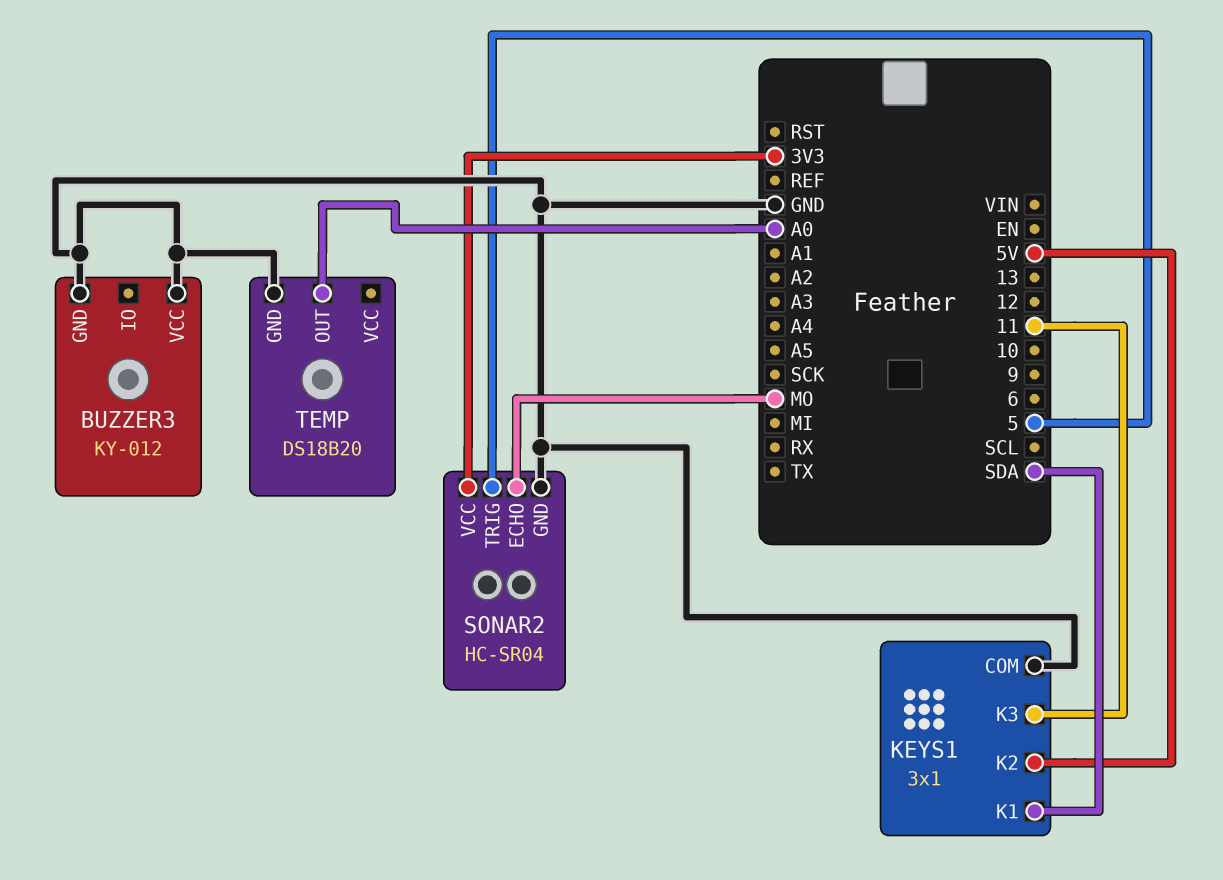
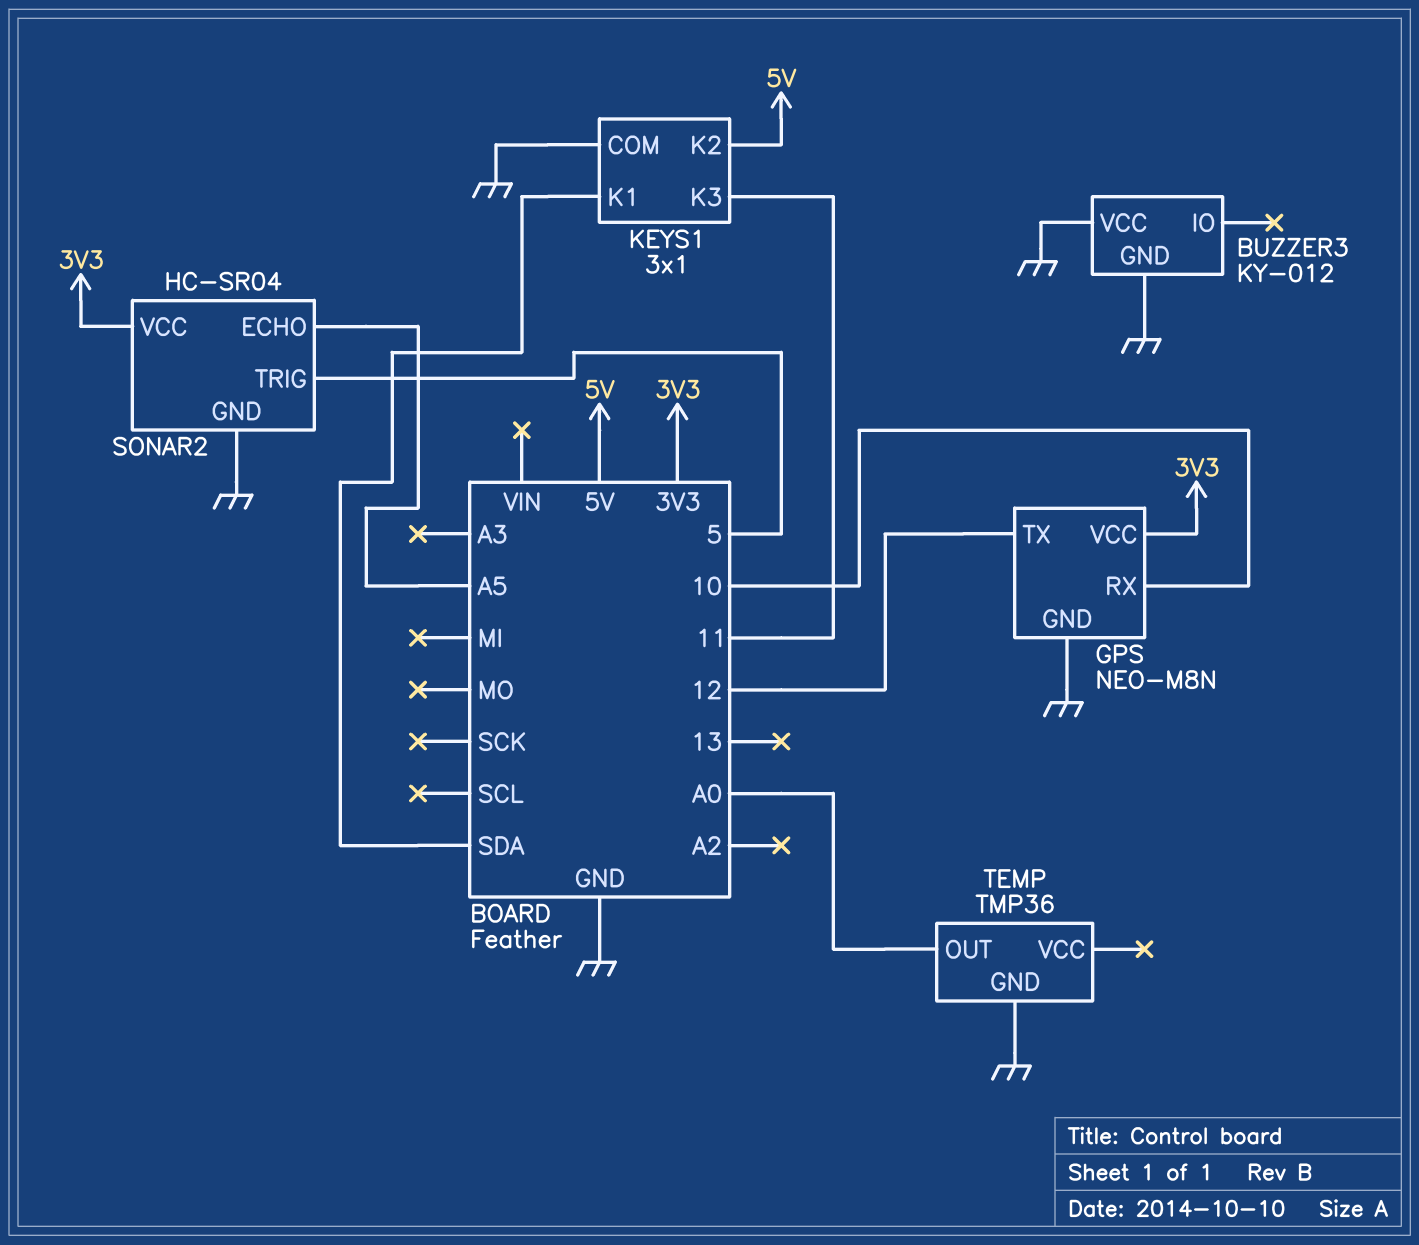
GPS: none -> NEO-M8N
GPS pin GND: none -> GND
GPS pin RX: none -> 10
GPS pin TX: none -> 12
GPS pin VCC: none -> 3V3
SONAR2 pin ECHO: MO -> A5
TEMP: DS18B20 -> TMP36

